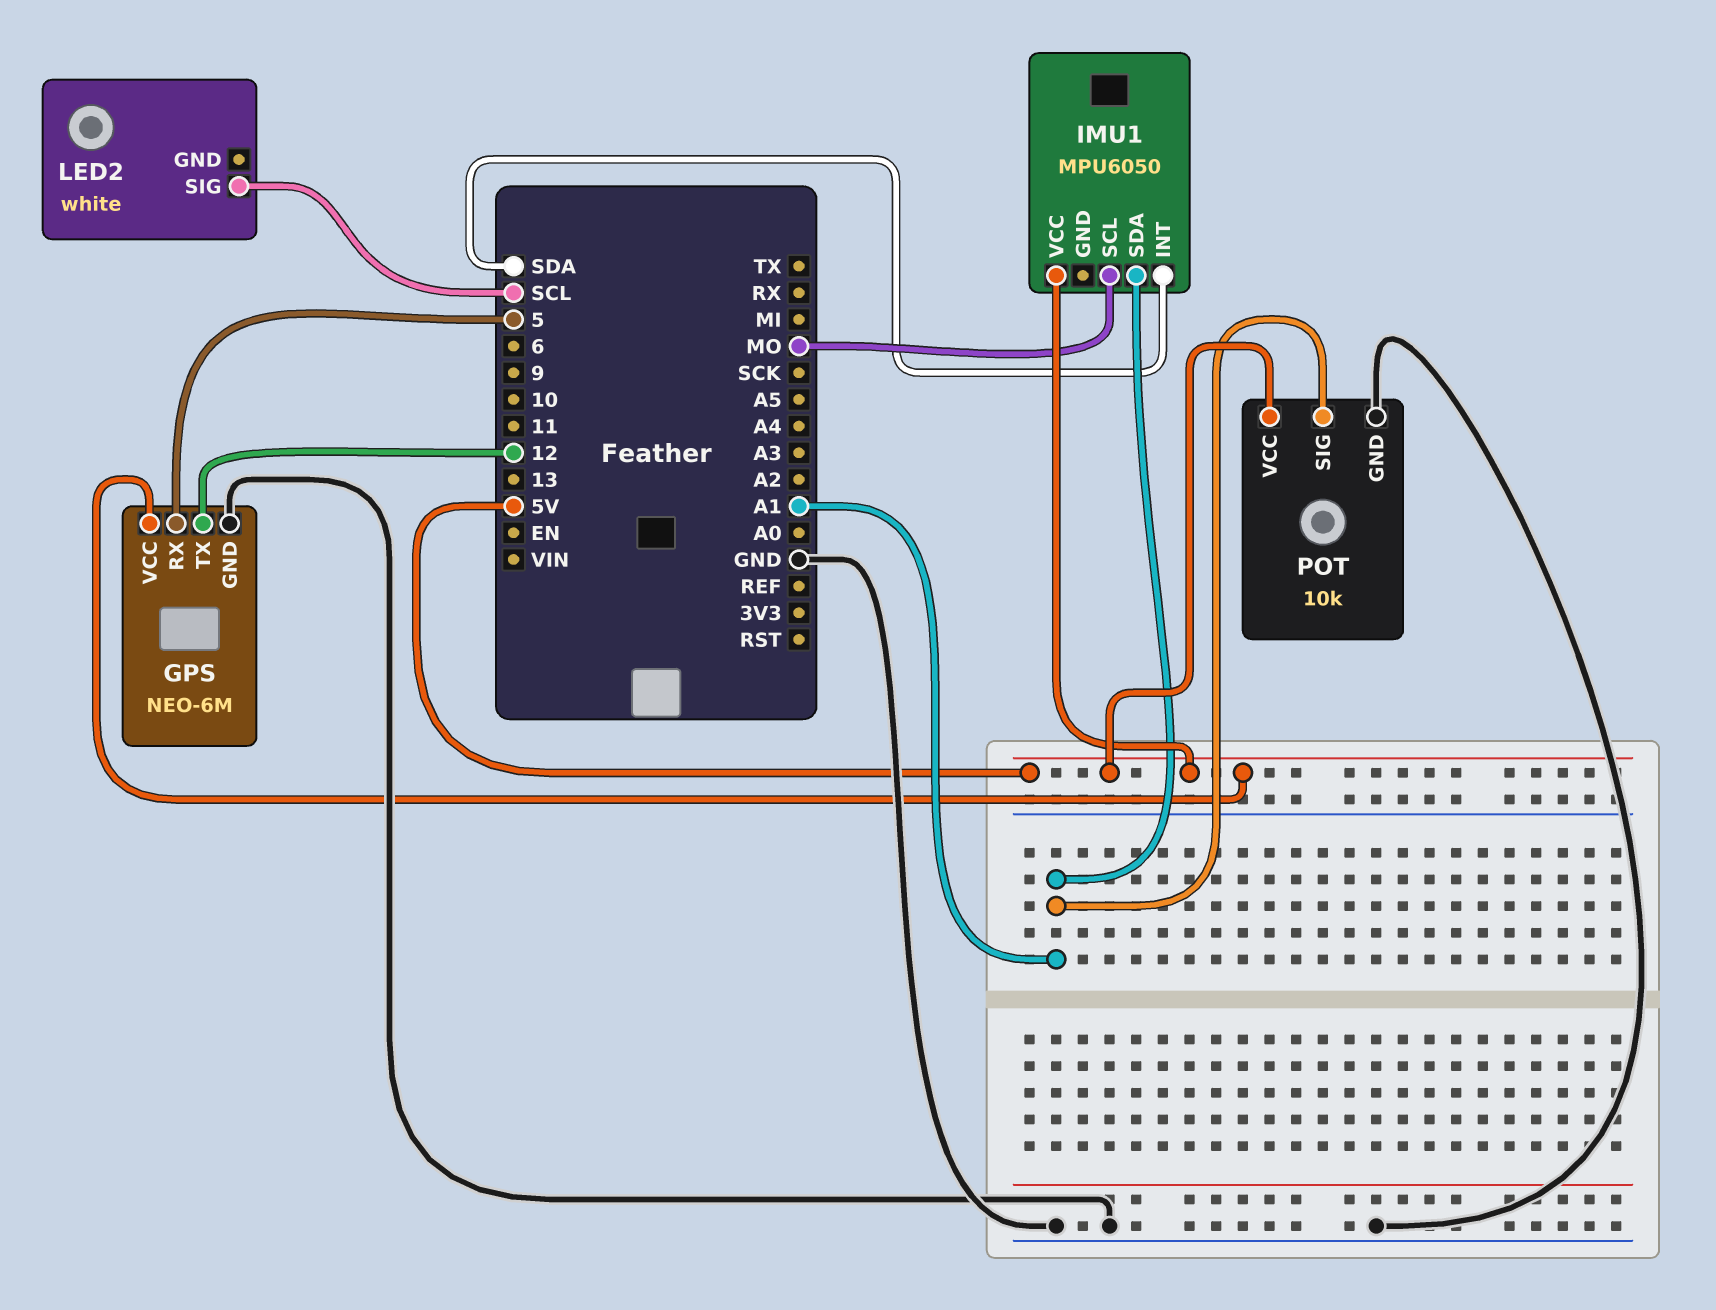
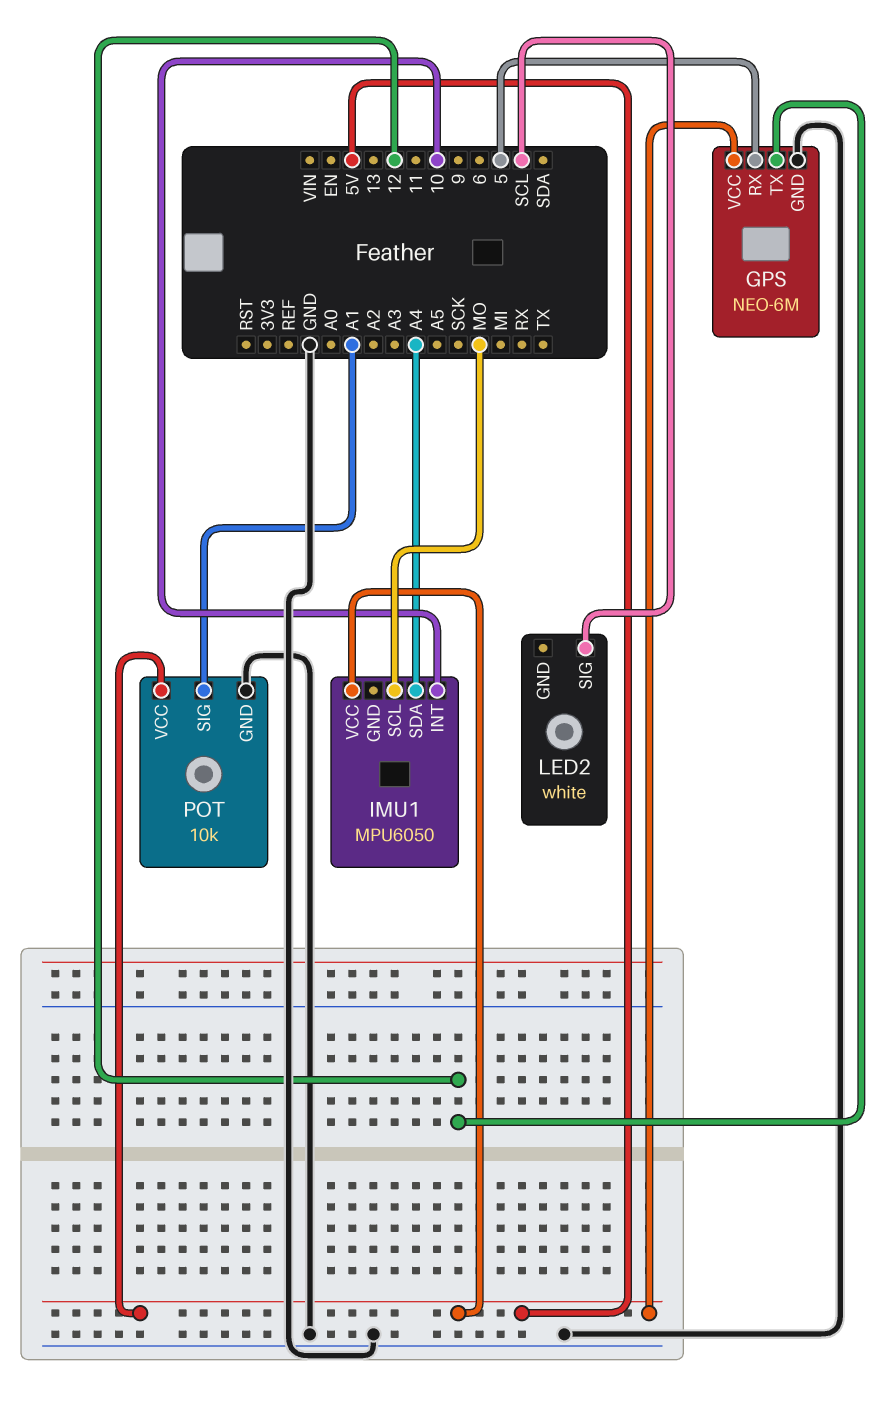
IMU1 pin INT: SDA -> 10
IMU1 pin SDA: A1 -> A4

